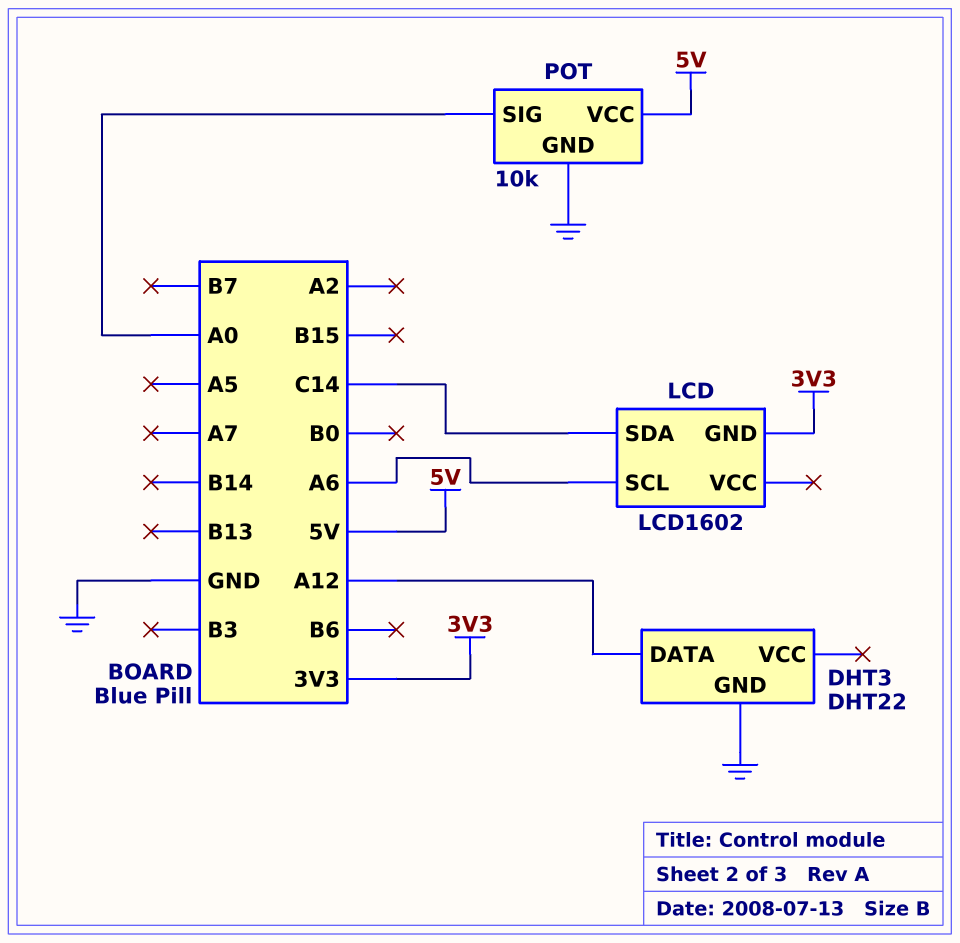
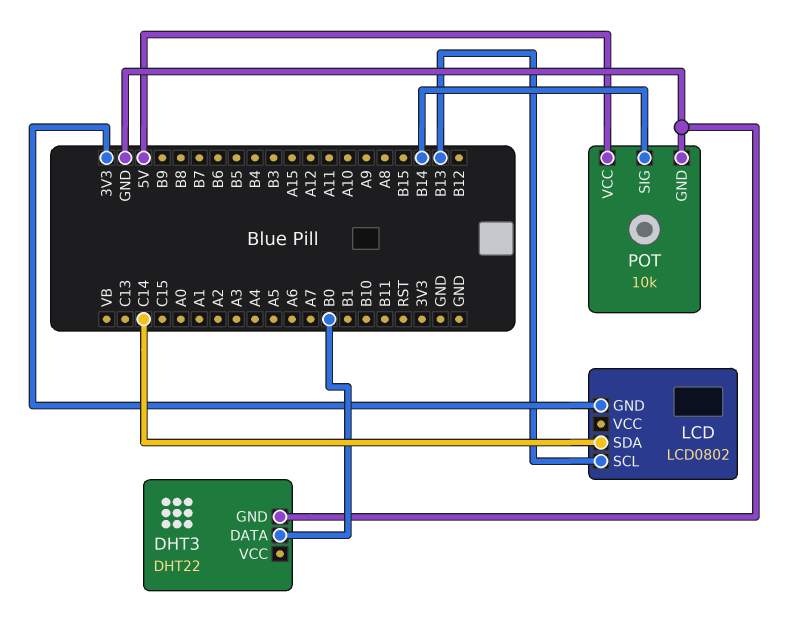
DHT3 pin DATA: A12 -> B0
LCD: LCD1602 -> LCD0802
LCD pin SCL: A6 -> B13
POT pin SIG: A0 -> B14

